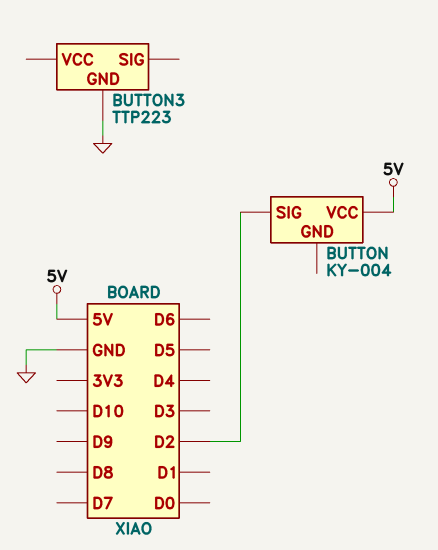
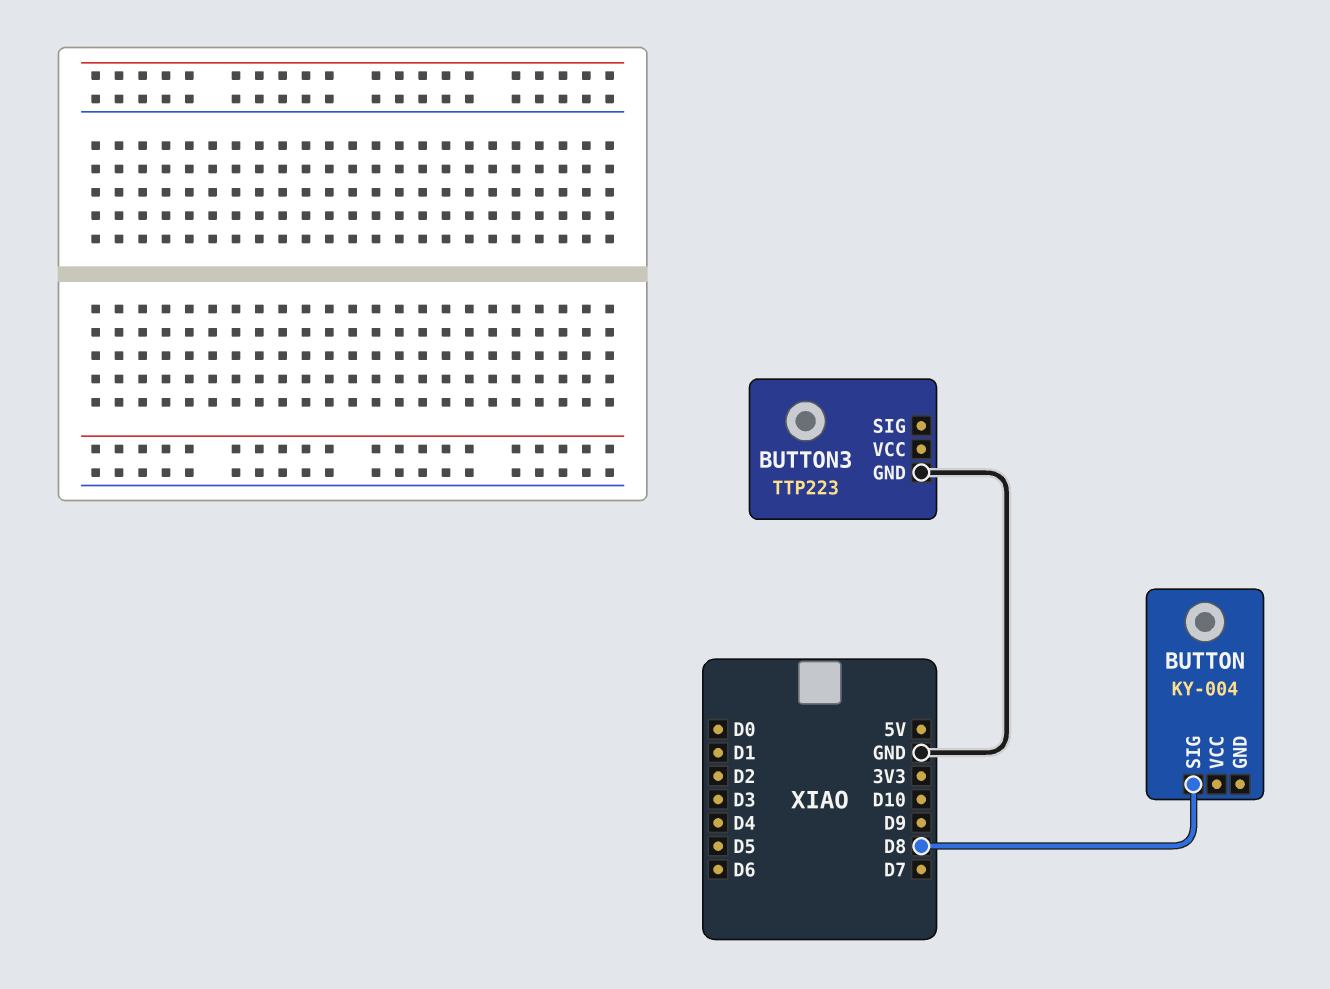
BUTTON pin SIG: D2 -> D8
BUTTON pin VCC: 5V -> none

